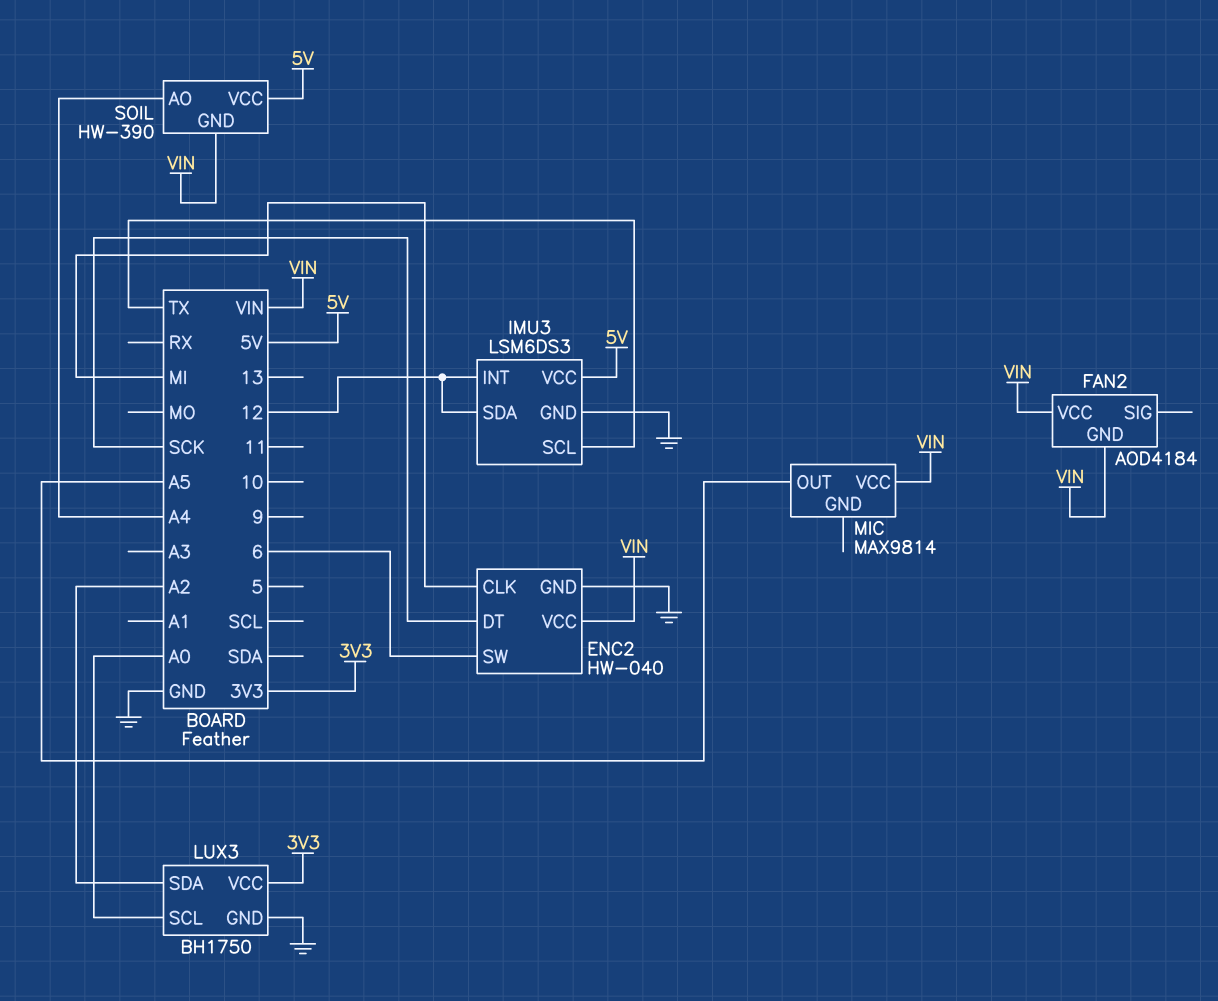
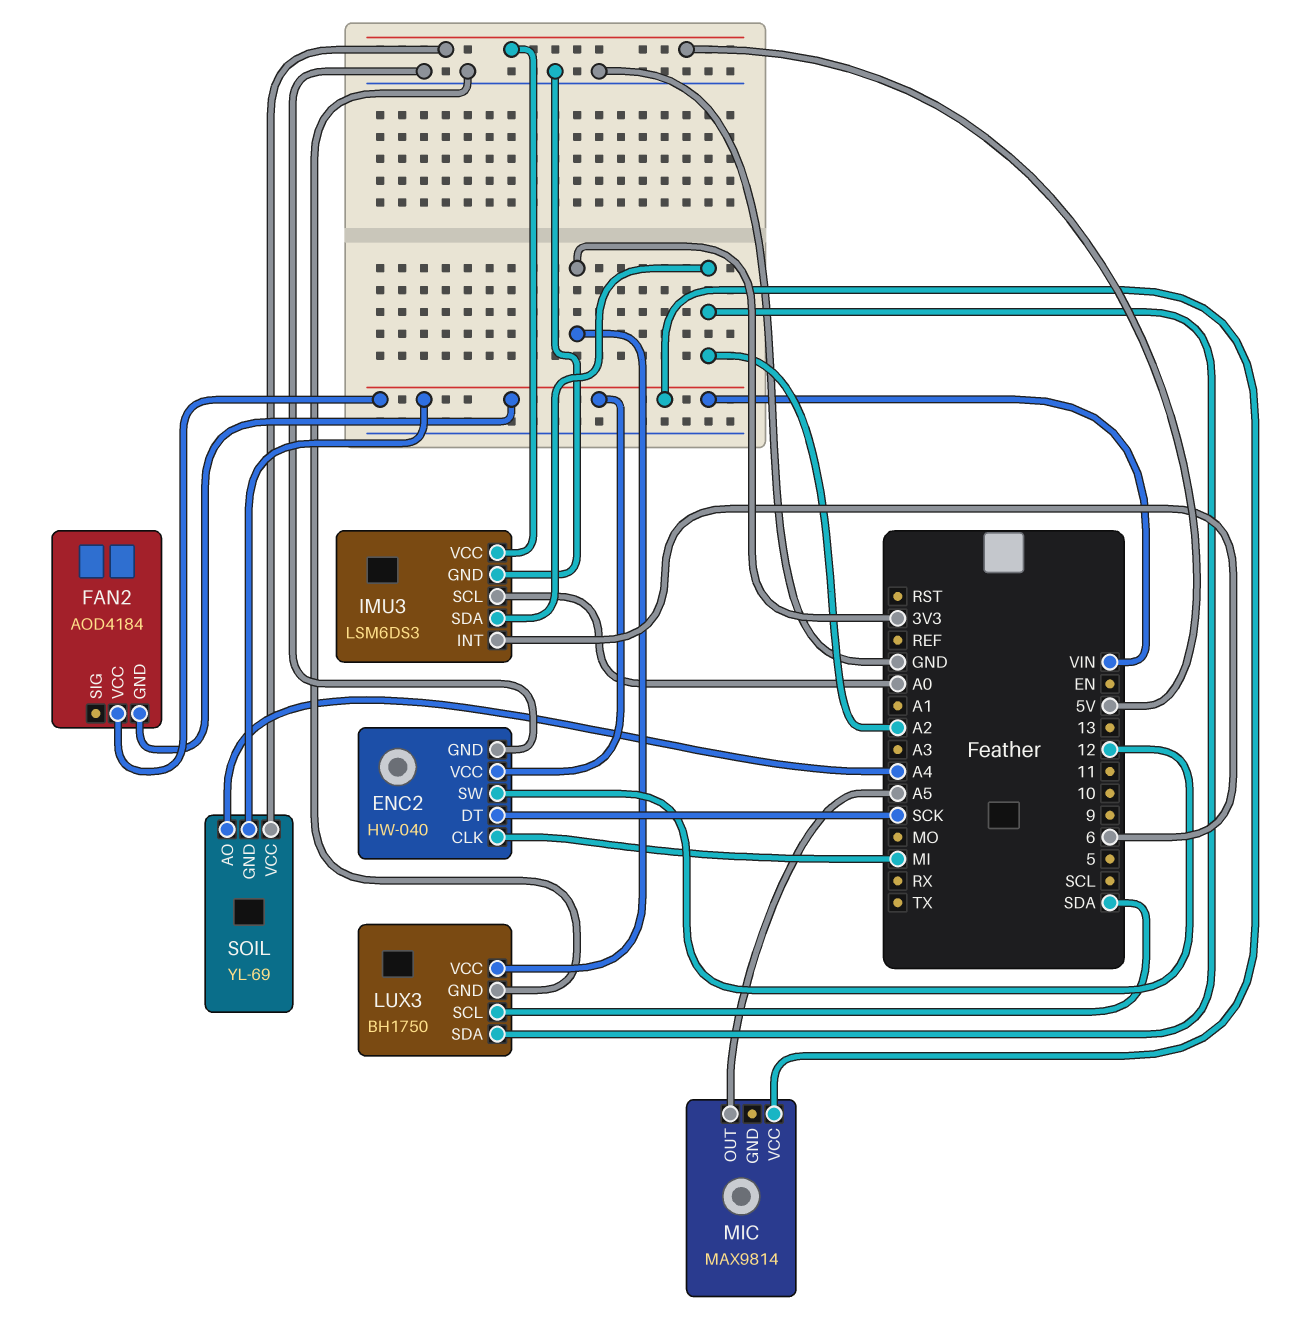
ENC2 pin SW: 6 -> 12
IMU3 pin INT: 12 -> 6
IMU3 pin SCL: TX -> A0
IMU3 pin SDA: 12 -> A2
LUX3 pin SCL: A0 -> SDA
SOIL: HW-390 -> YL-69

